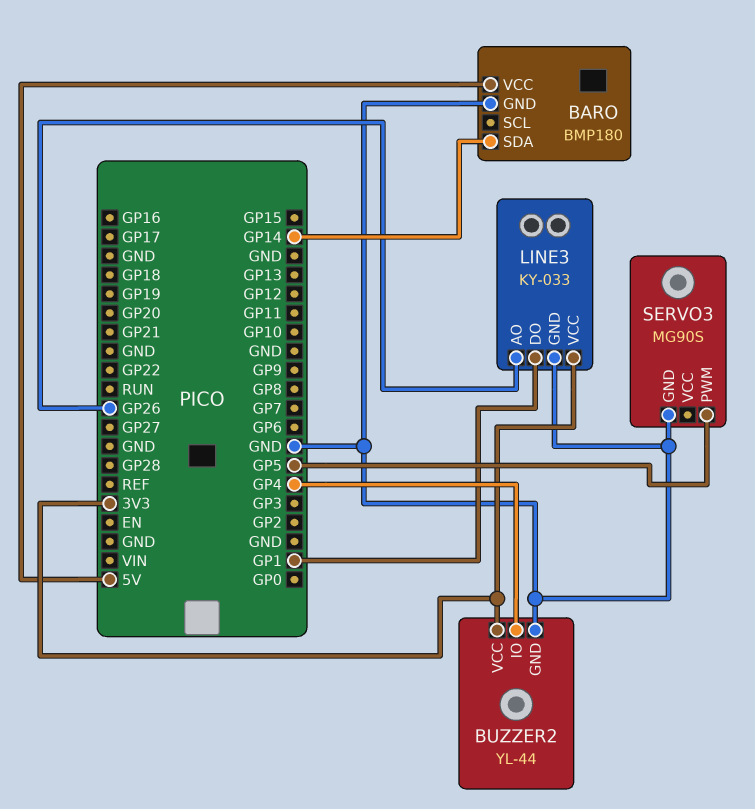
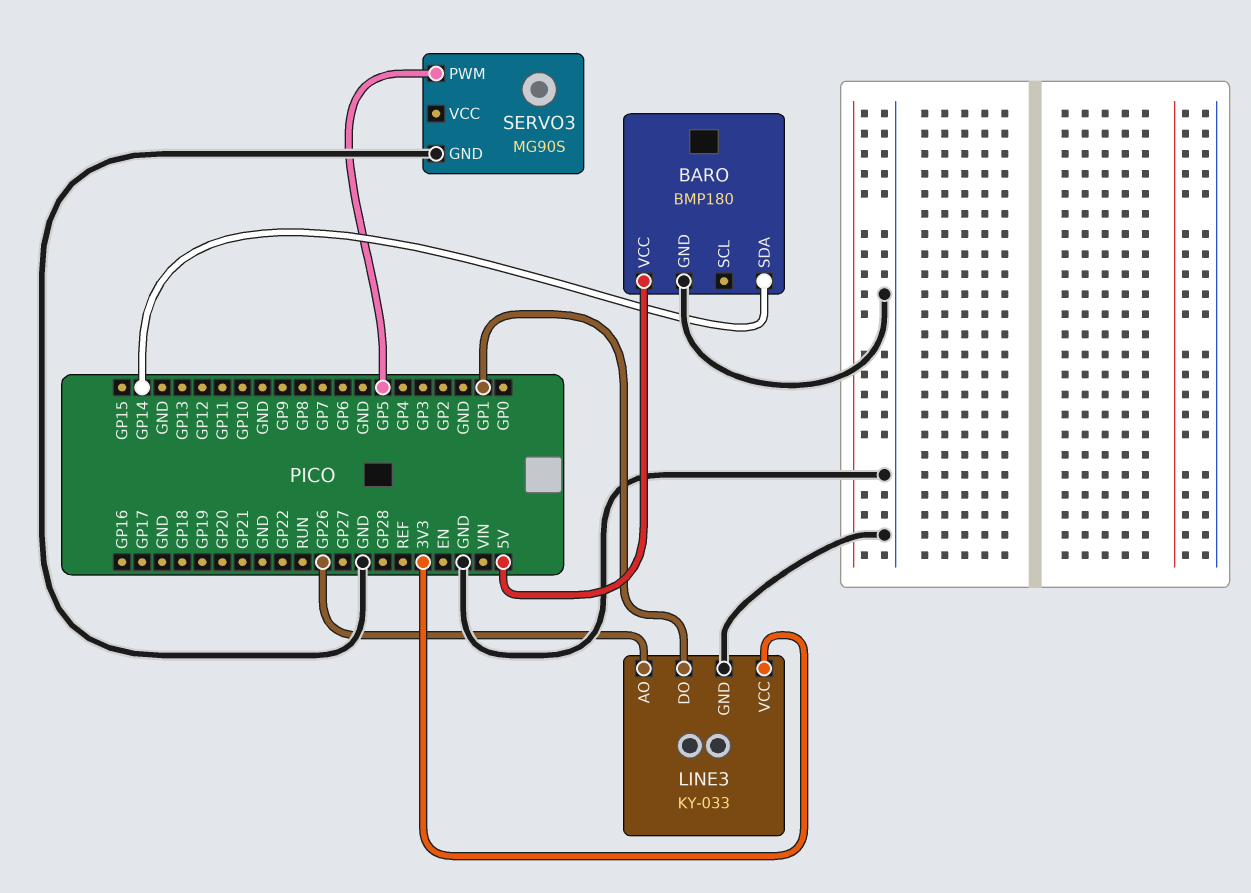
BUZZER2: YL-44 -> none
BUZZER2 pin GND: GND -> none
BUZZER2 pin IO: GP4 -> none
BUZZER2 pin VCC: 3V3 -> none

